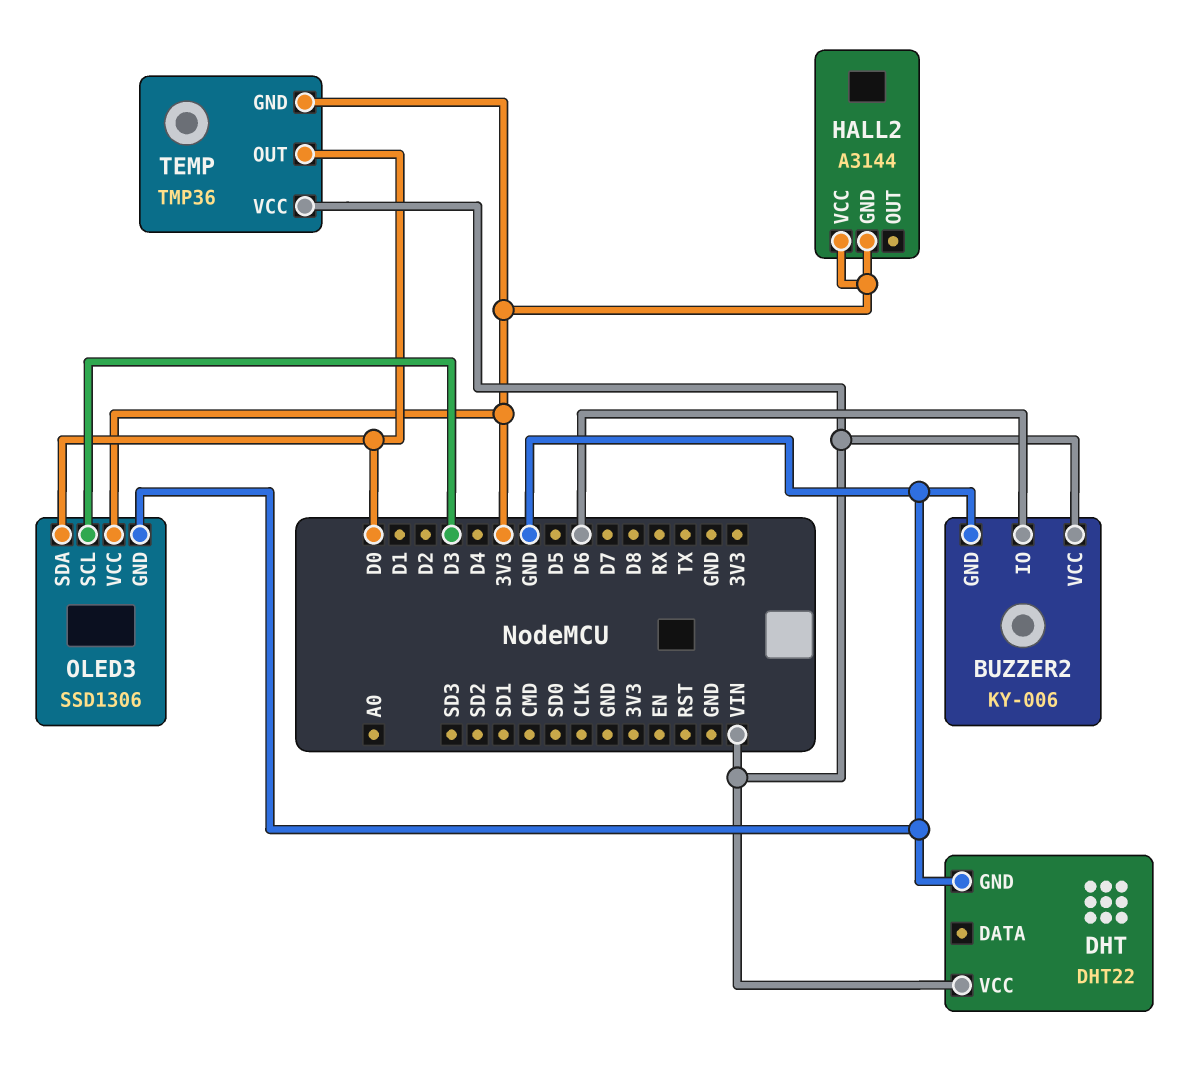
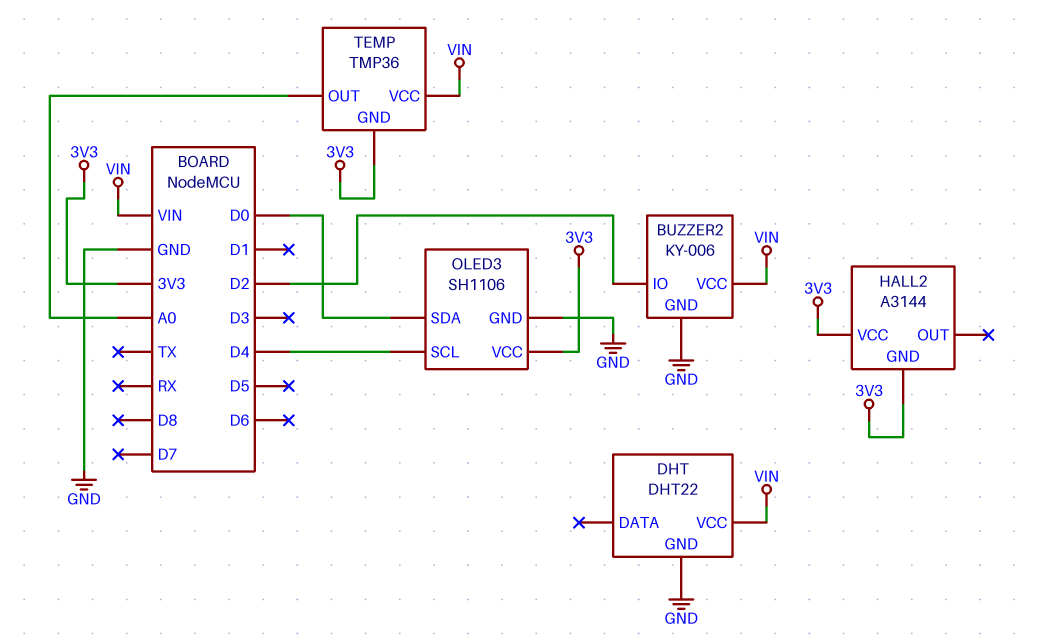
BUZZER2 pin IO: D6 -> D2
OLED3: SSD1306 -> SH1106
OLED3 pin SCL: D3 -> D4
TEMP pin OUT: D0 -> A0

